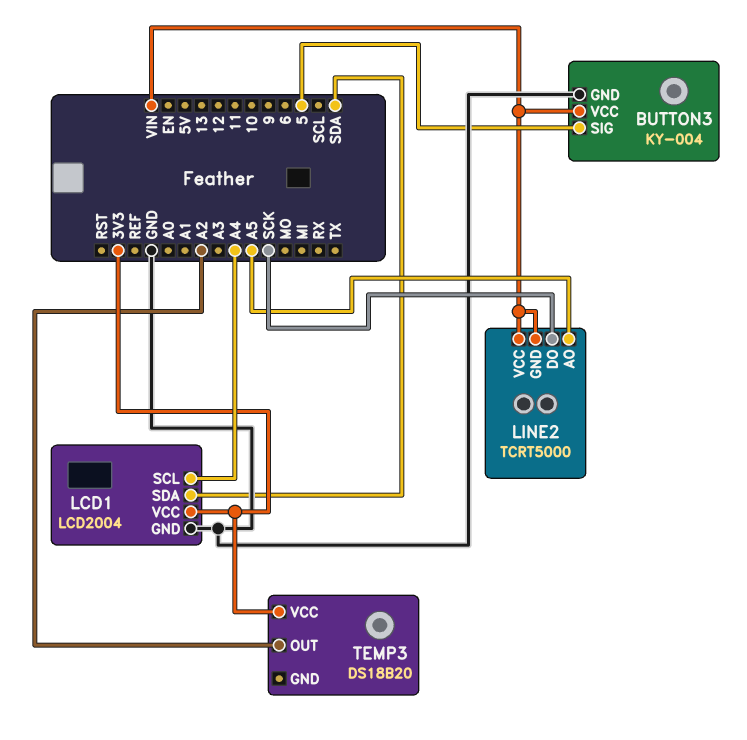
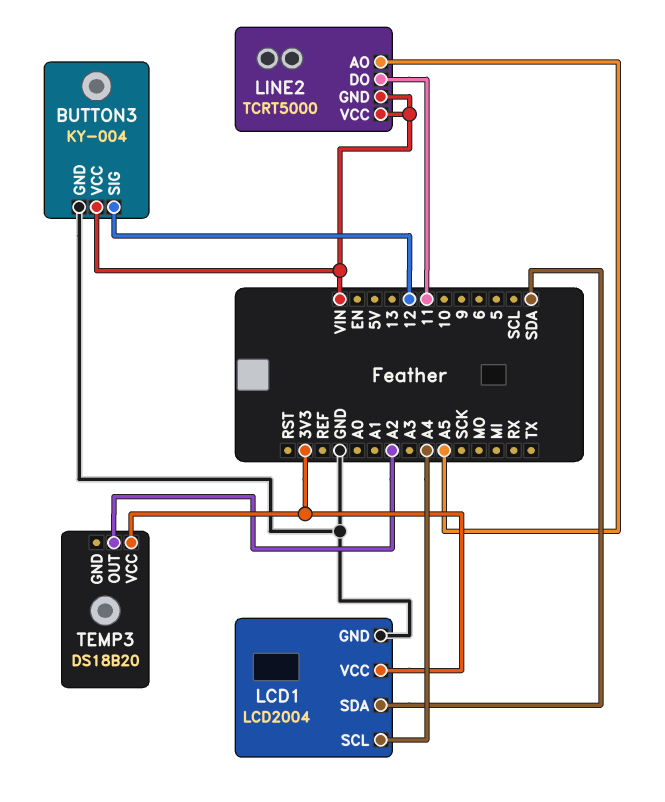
BUTTON3 pin SIG: 5 -> 12
LINE2 pin DO: SCK -> 11

